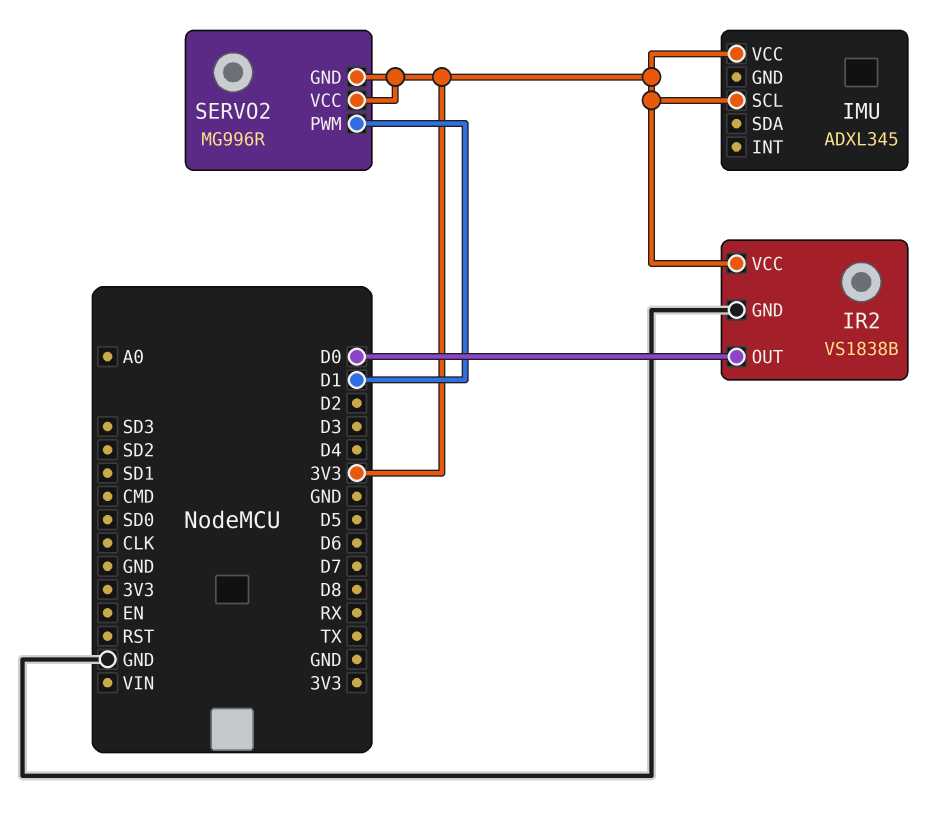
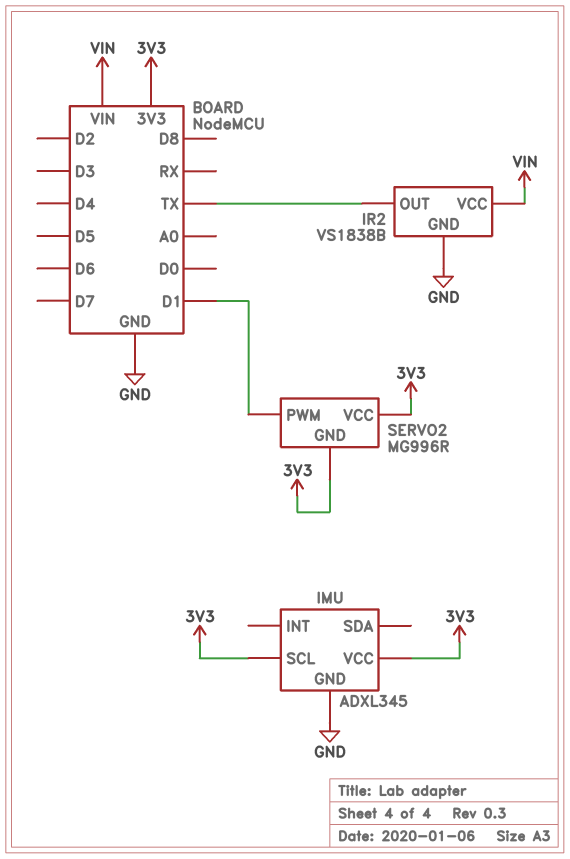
IMU pin GND: none -> GND
IR2 pin OUT: D0 -> TX
IR2 pin VCC: 3V3 -> VIN

